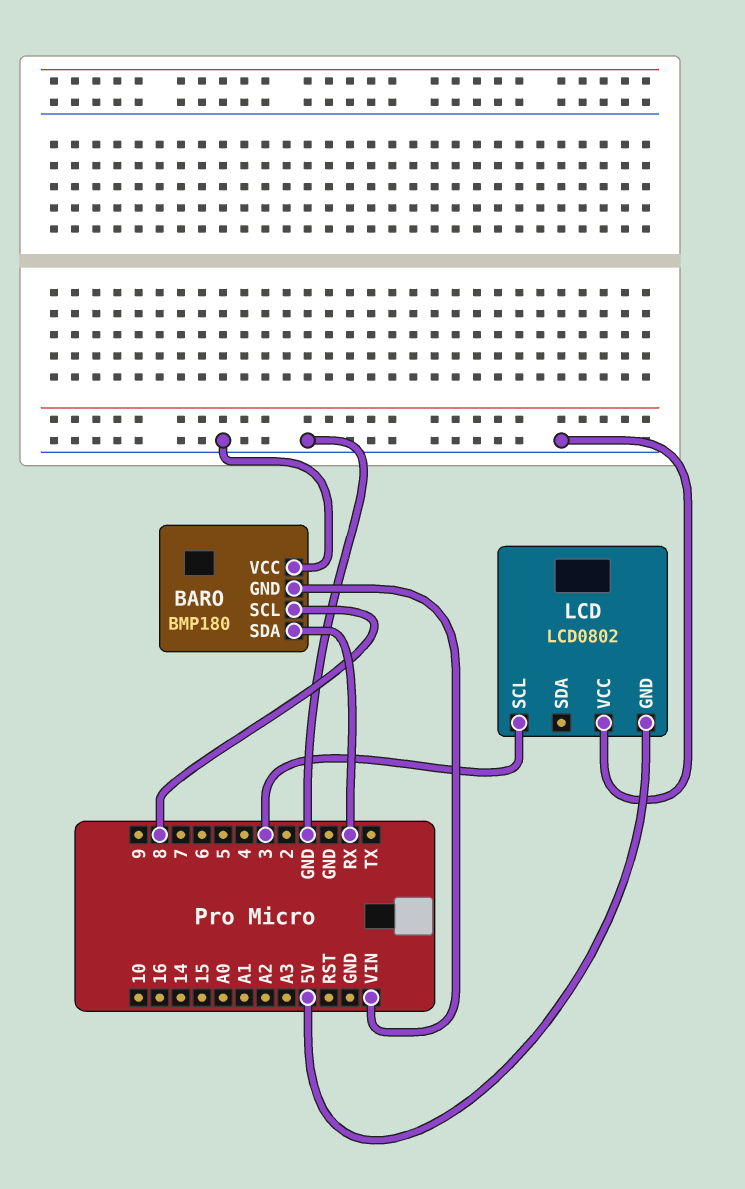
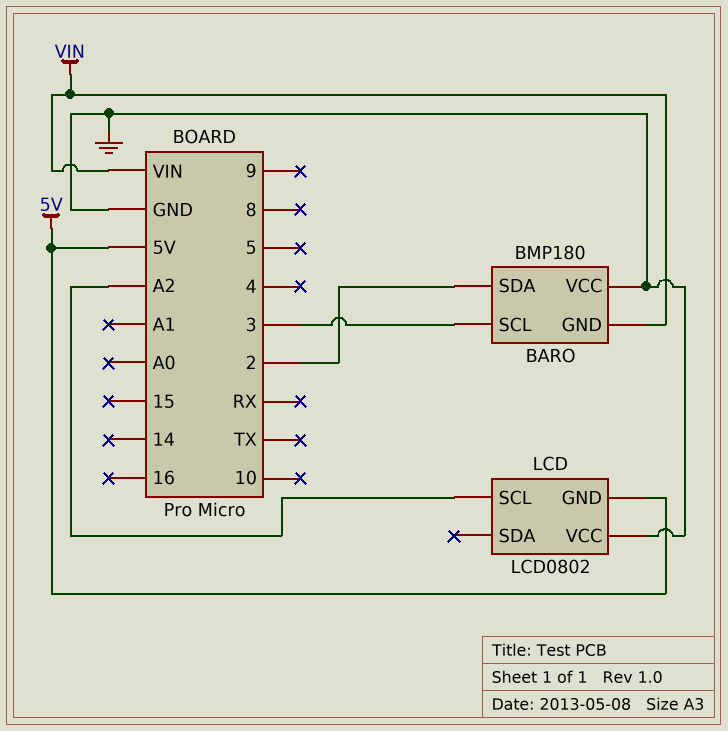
BARO pin SCL: 8 -> 3
BARO pin SDA: RX -> 2
LCD pin SCL: 3 -> A2

